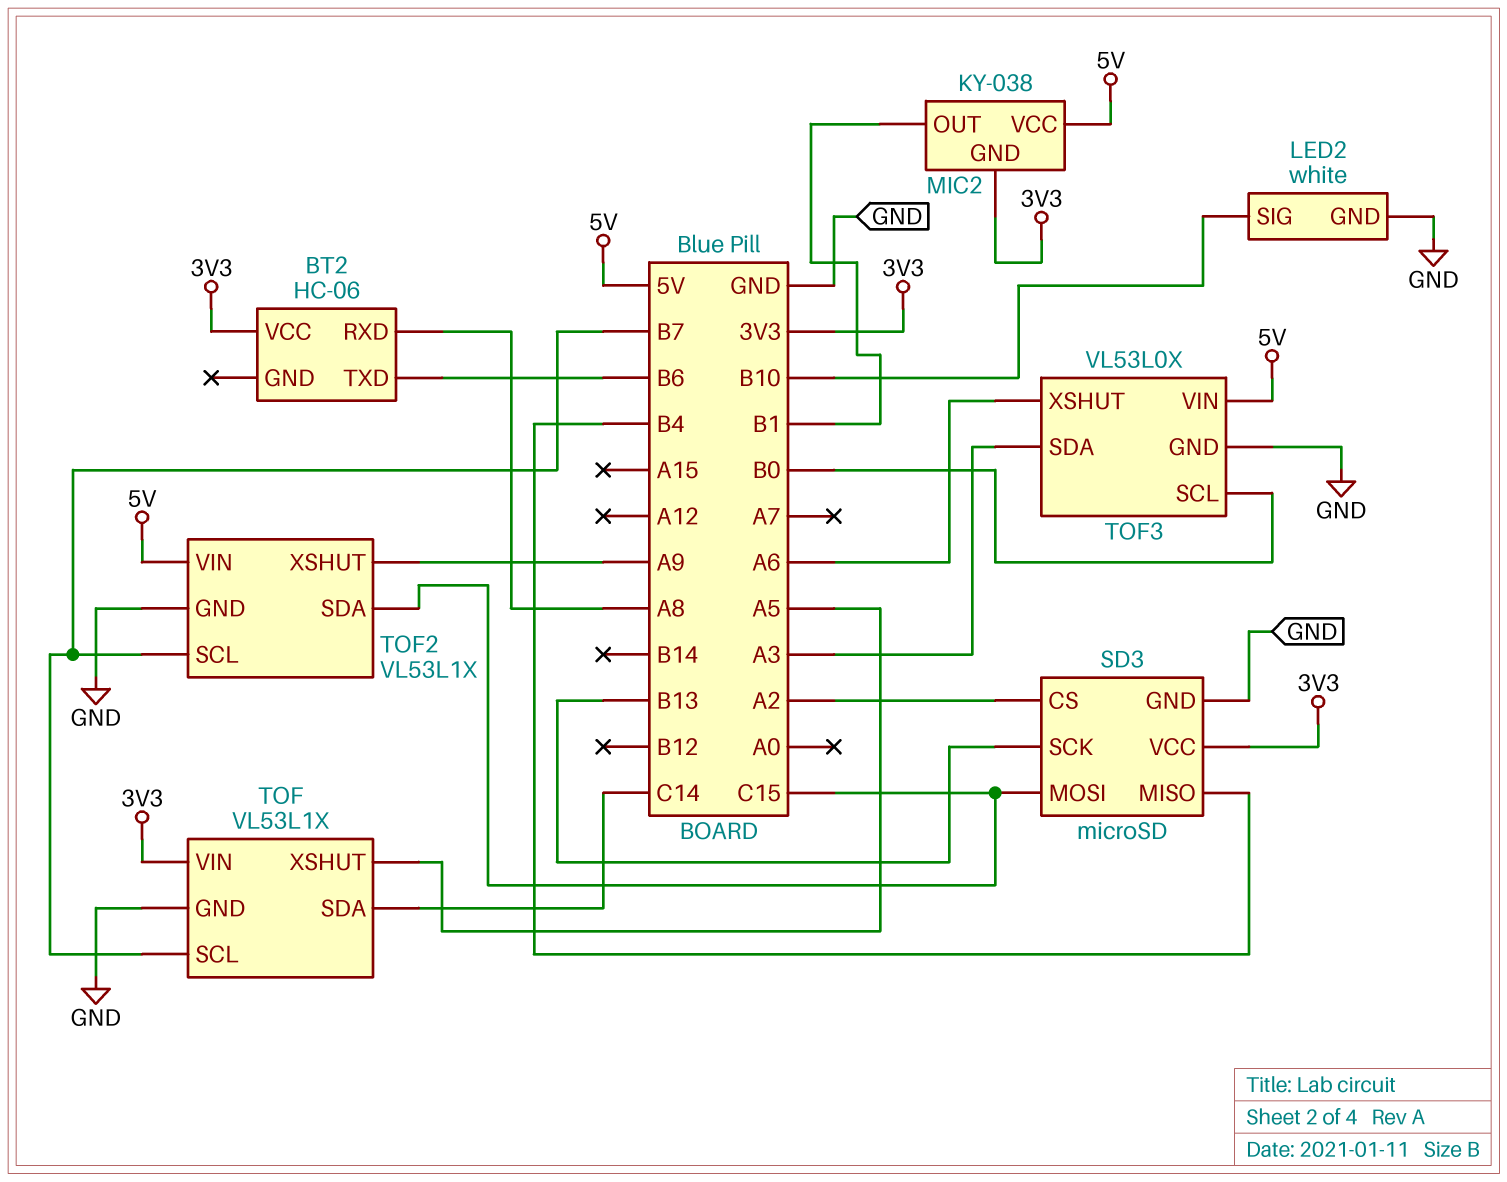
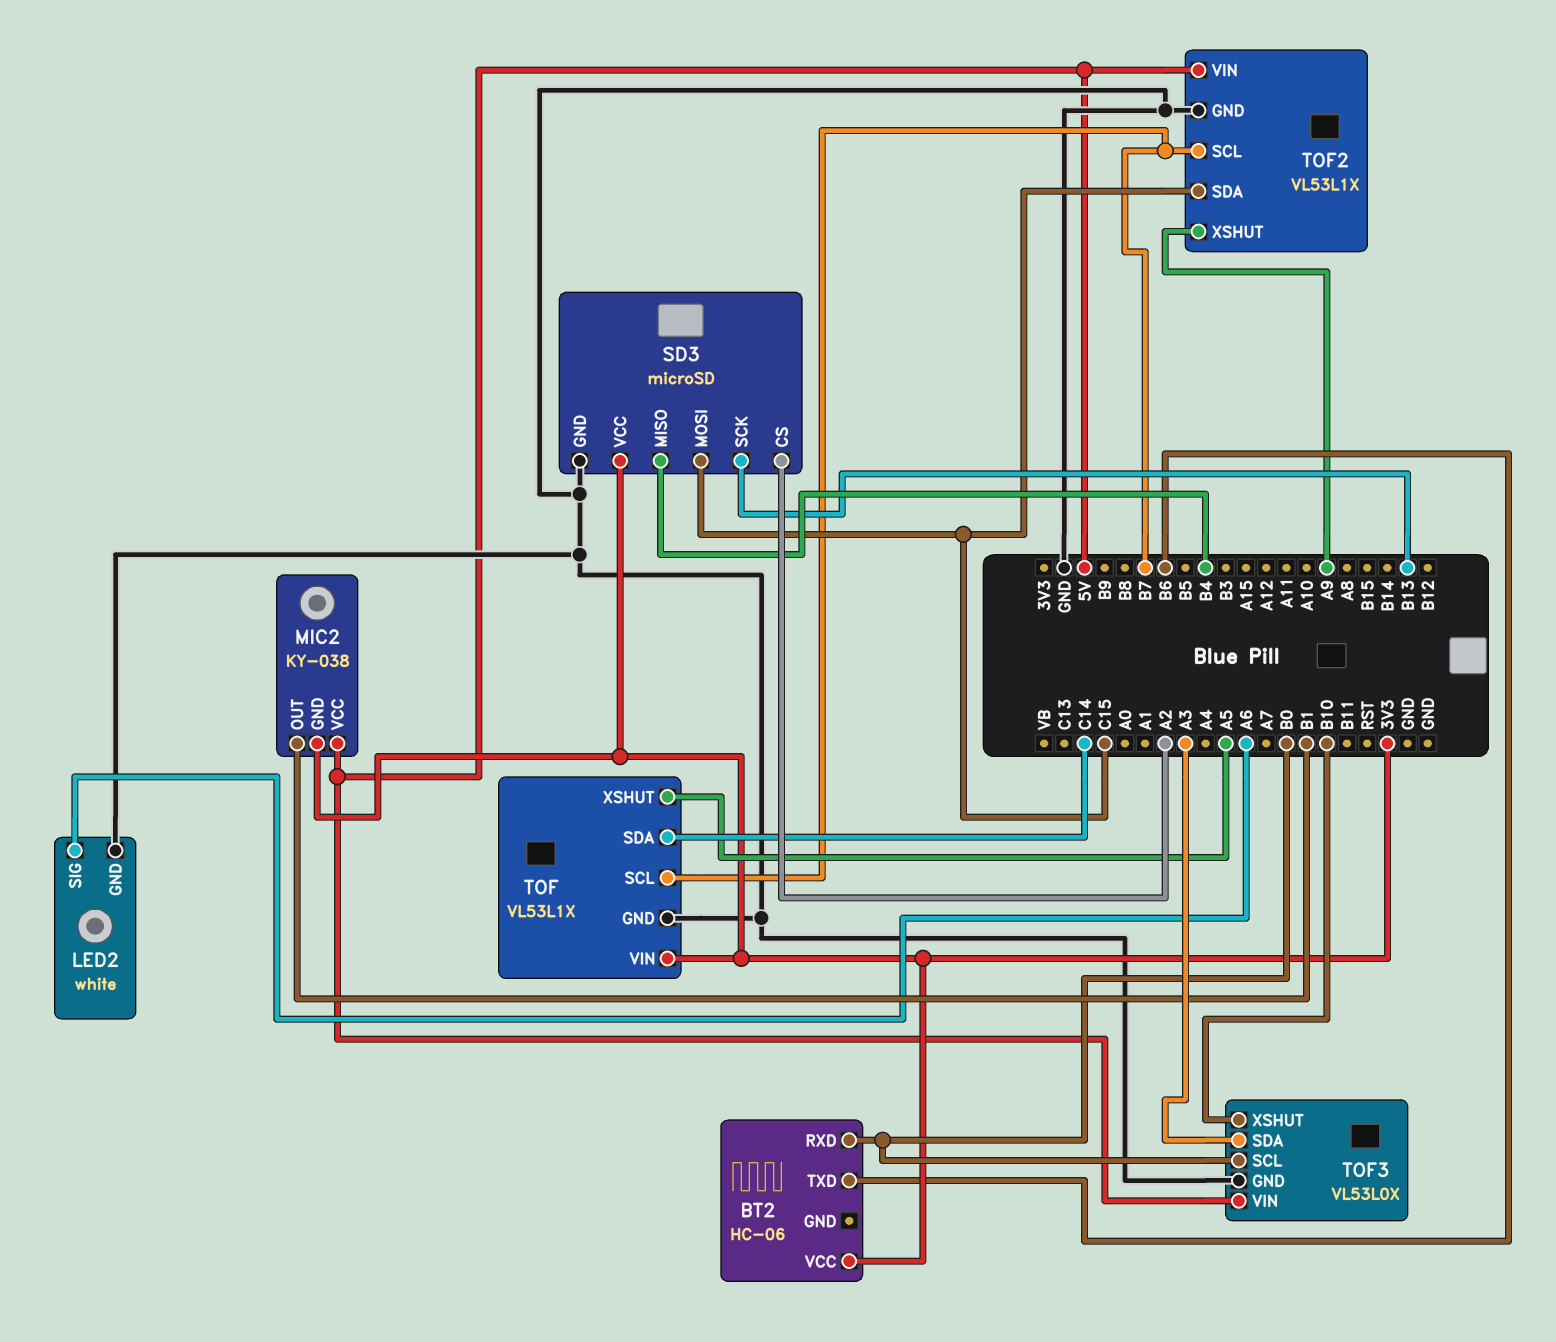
BT2 pin RXD: A8 -> B0
LED2 pin SIG: B10 -> A6
TOF3 pin XSHUT: A6 -> B10

